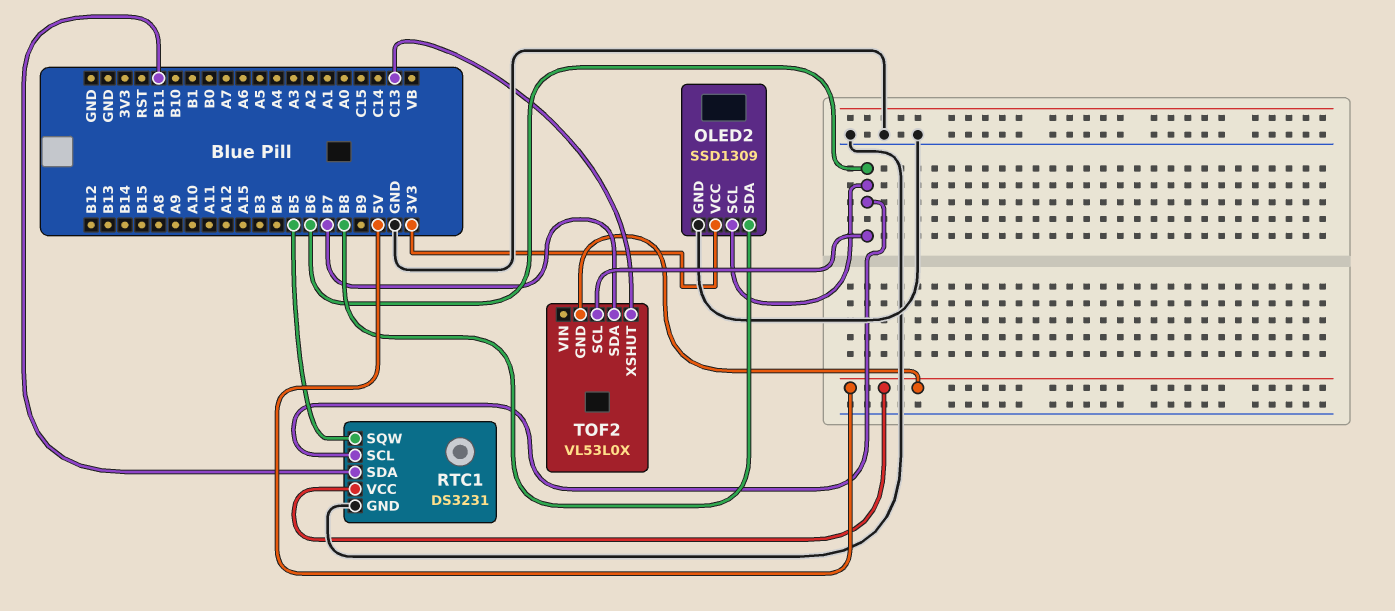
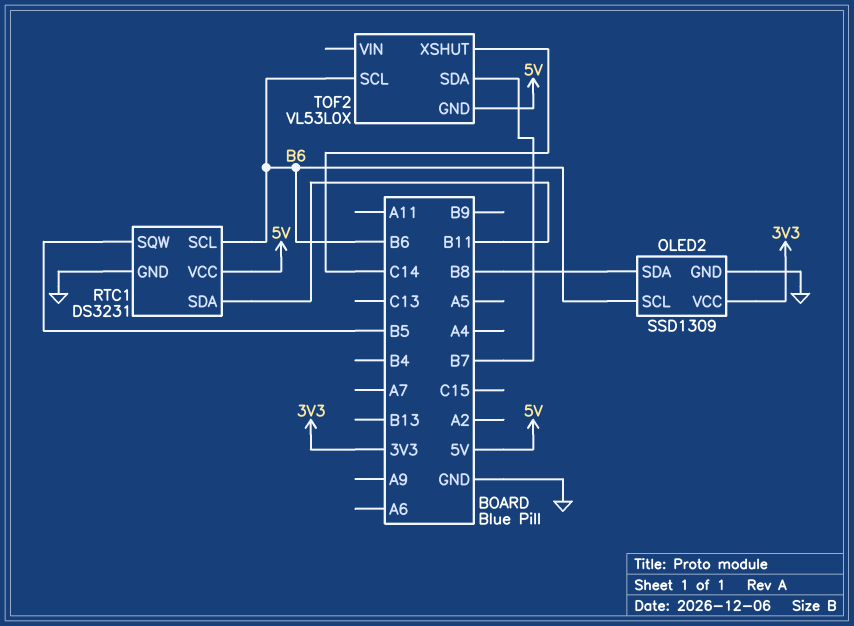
TOF2 pin XSHUT: C13 -> C14

